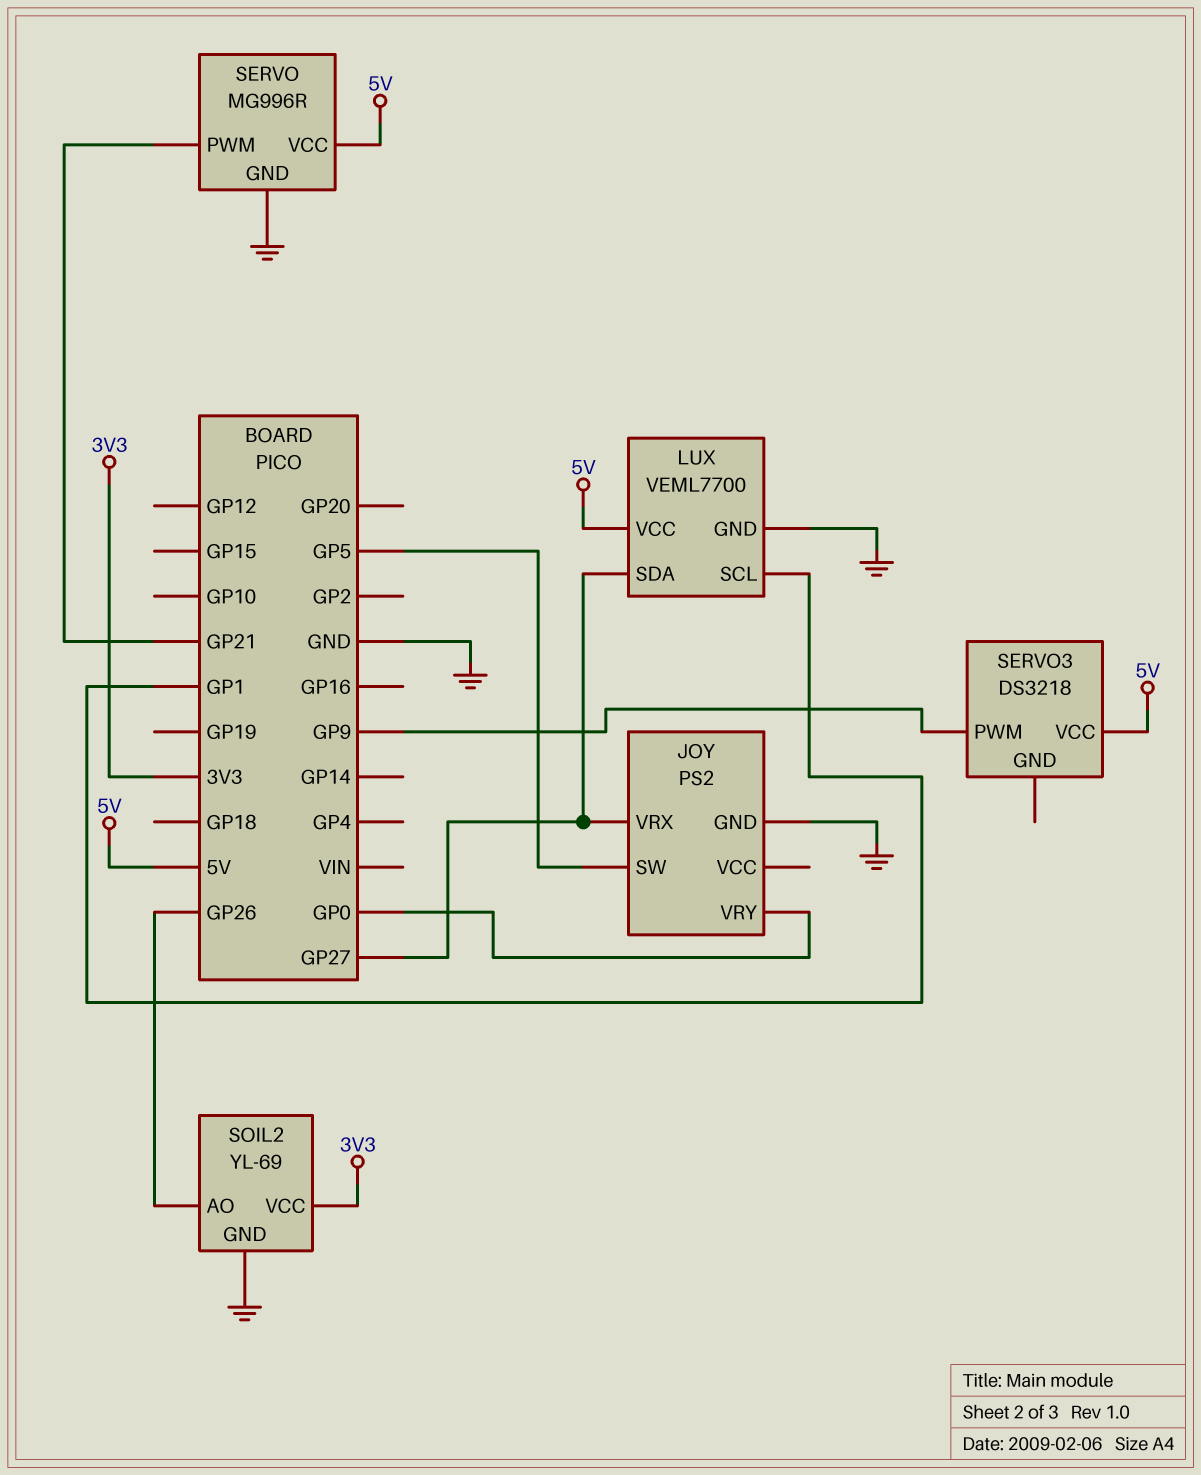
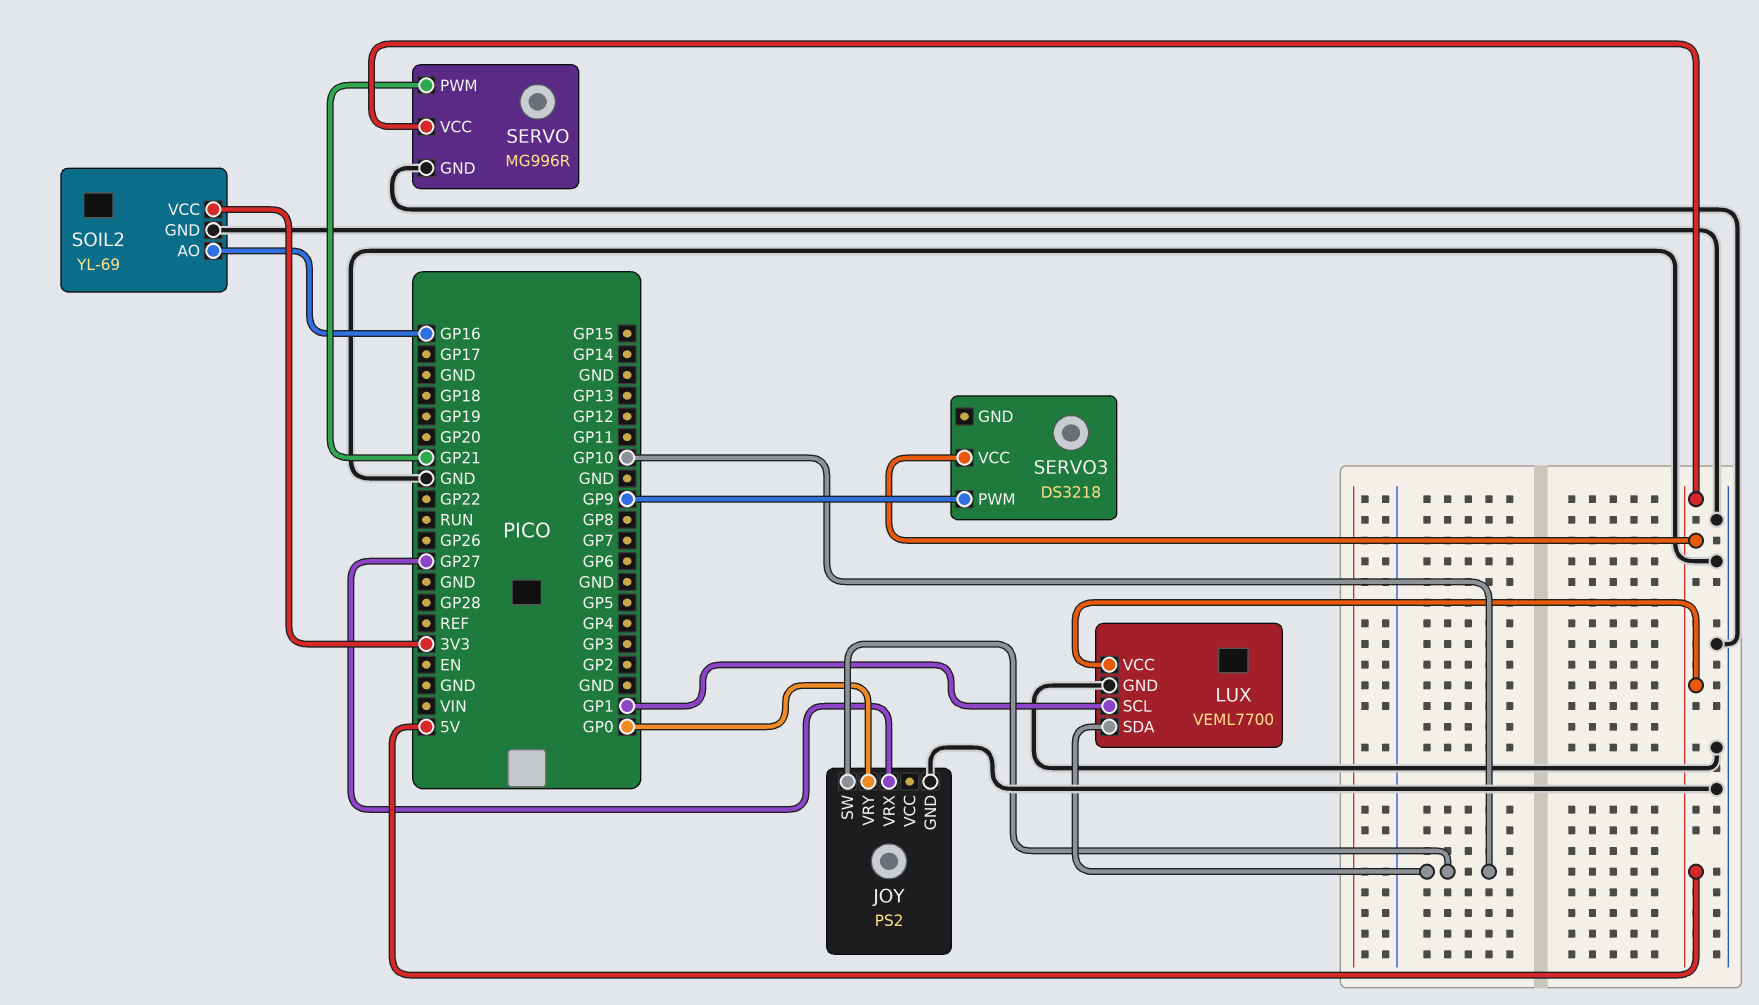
JOY pin SW: GP5 -> GP10
LUX pin SDA: GP27 -> GP10
SOIL2 pin AO: GP26 -> GP16

